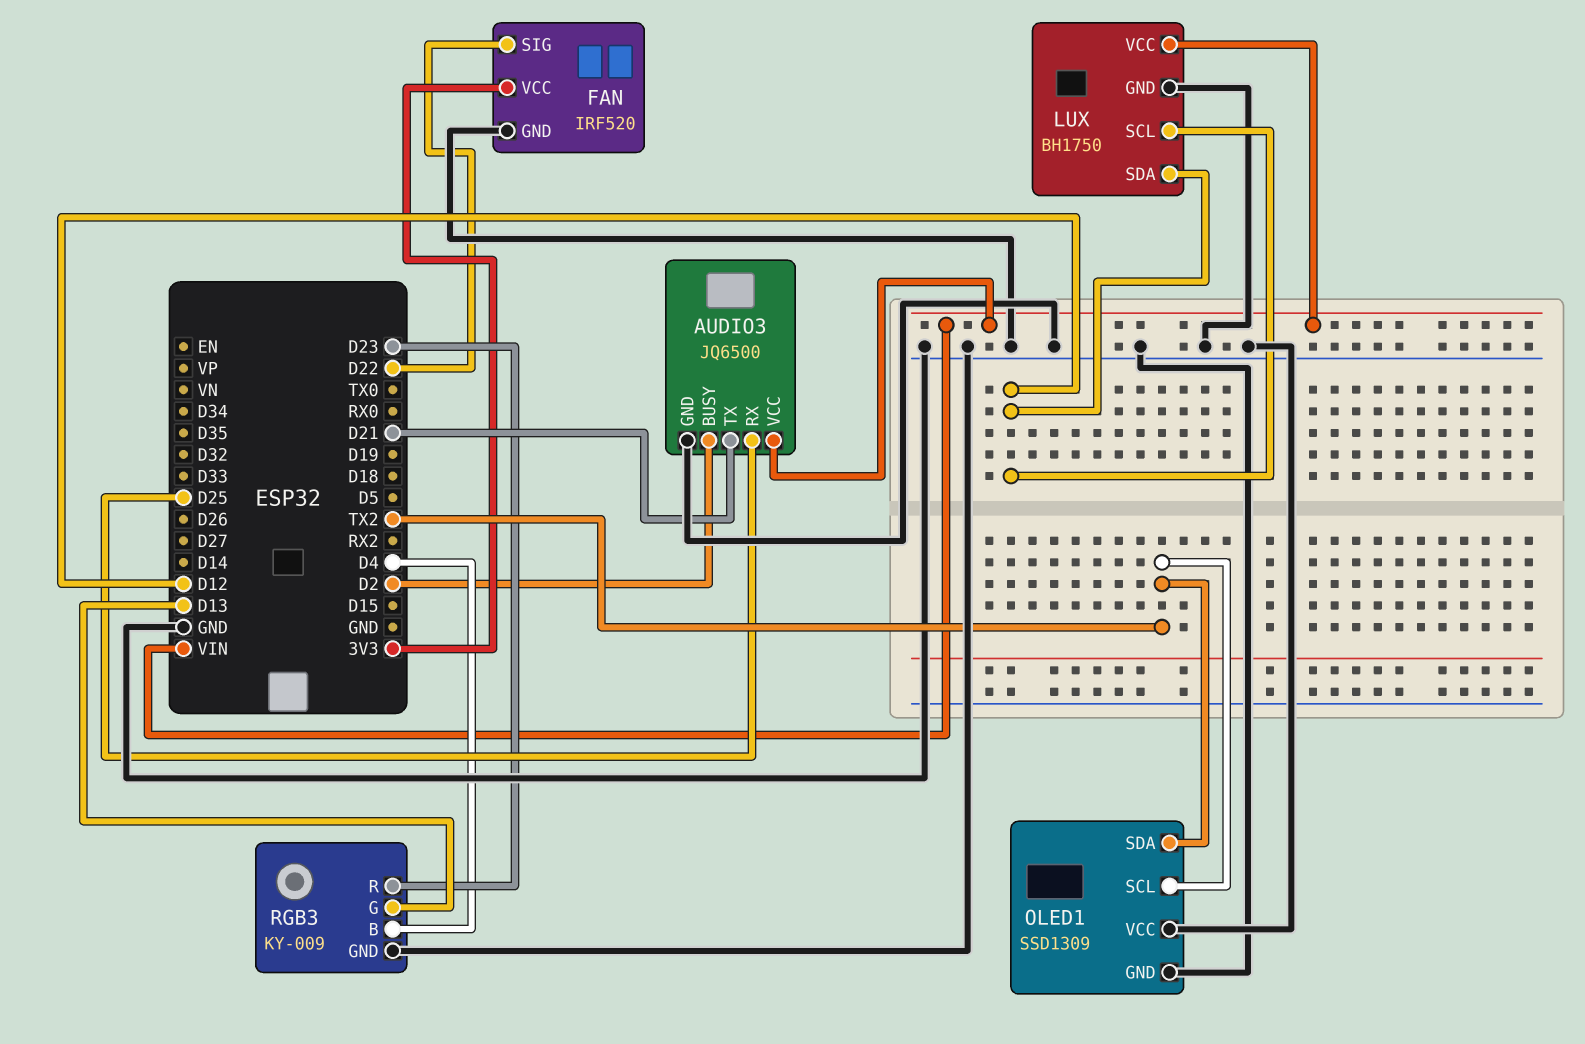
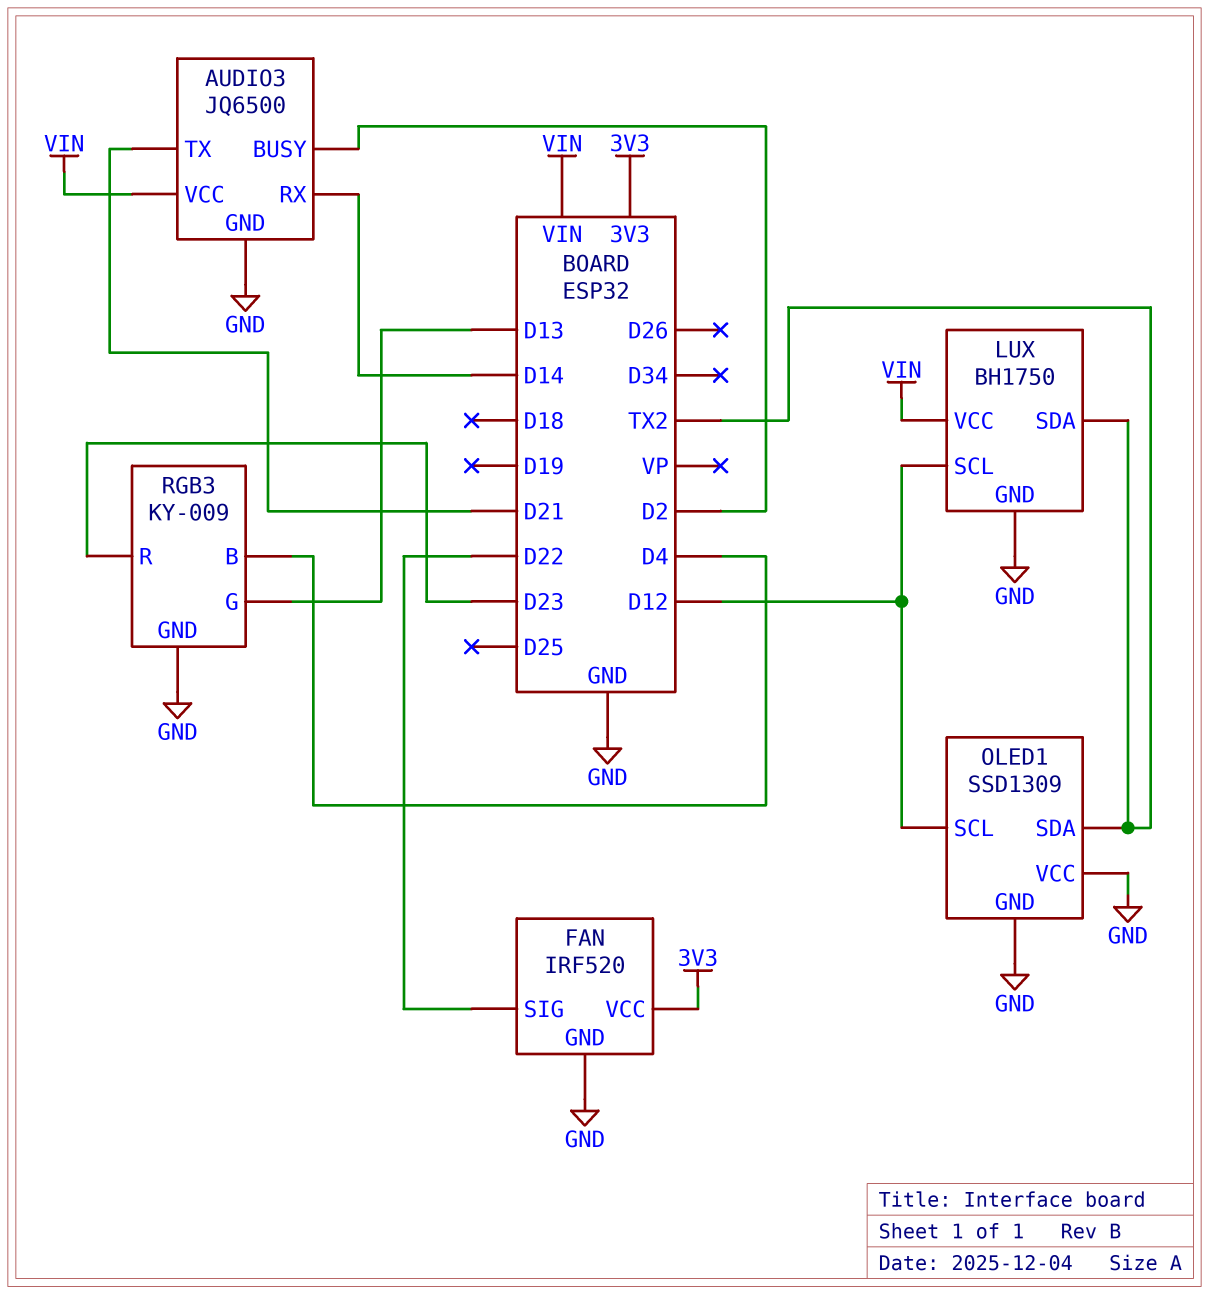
AUDIO3 pin RX: D25 -> D14
LUX pin SDA: D12 -> TX2
OLED1 pin SCL: TX2 -> D12

